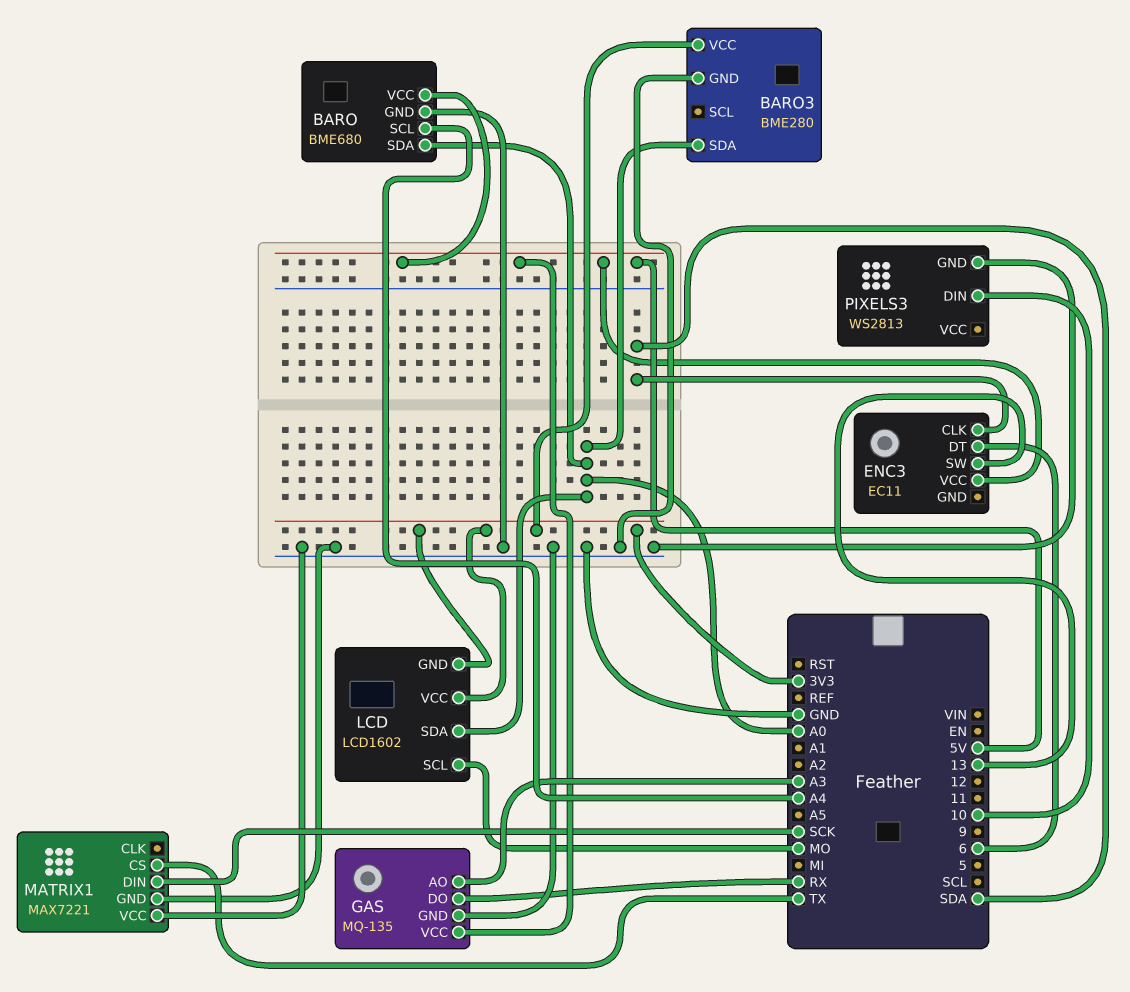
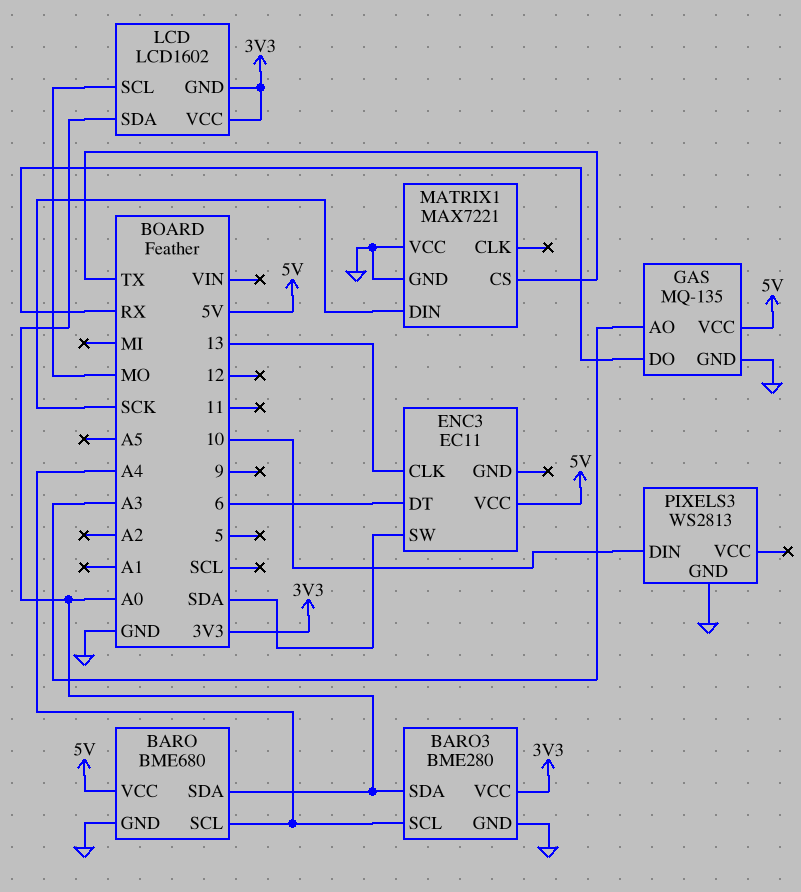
BARO3 pin SCL: none -> A4
ENC3 pin CLK: SDA -> 13
ENC3 pin SW: 13 -> SDA

